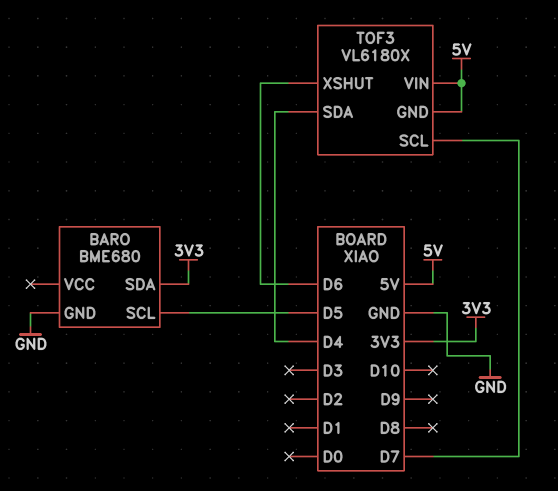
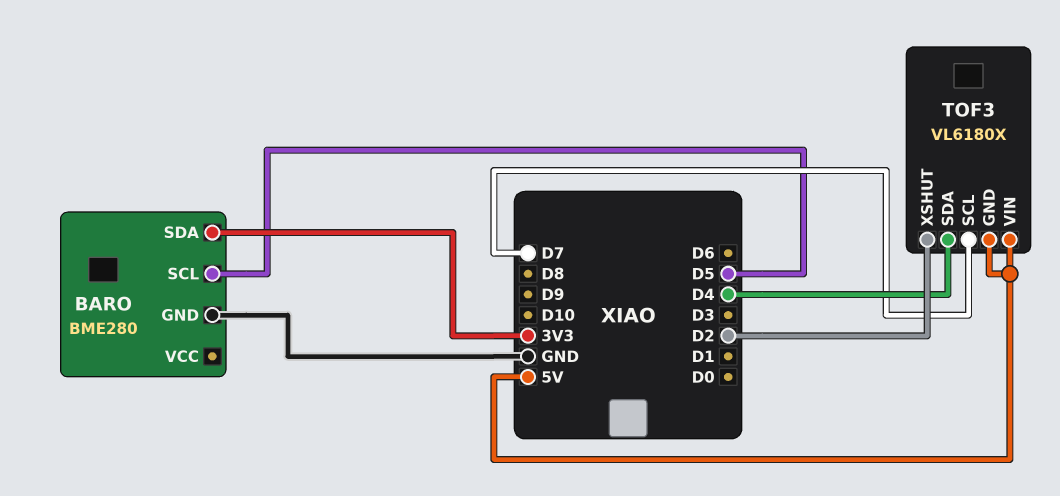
BARO: BME680 -> BME280
TOF3 pin XSHUT: D6 -> D2

